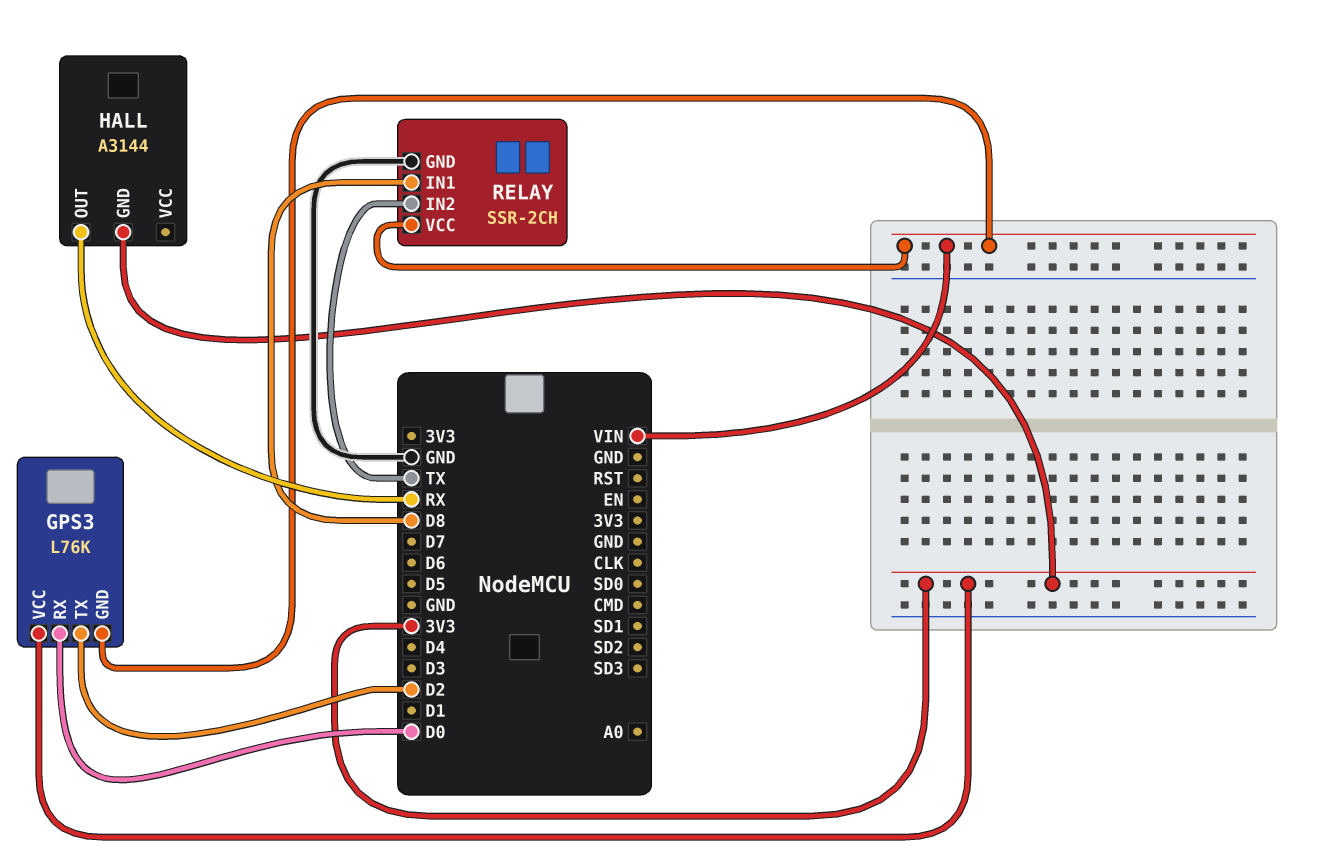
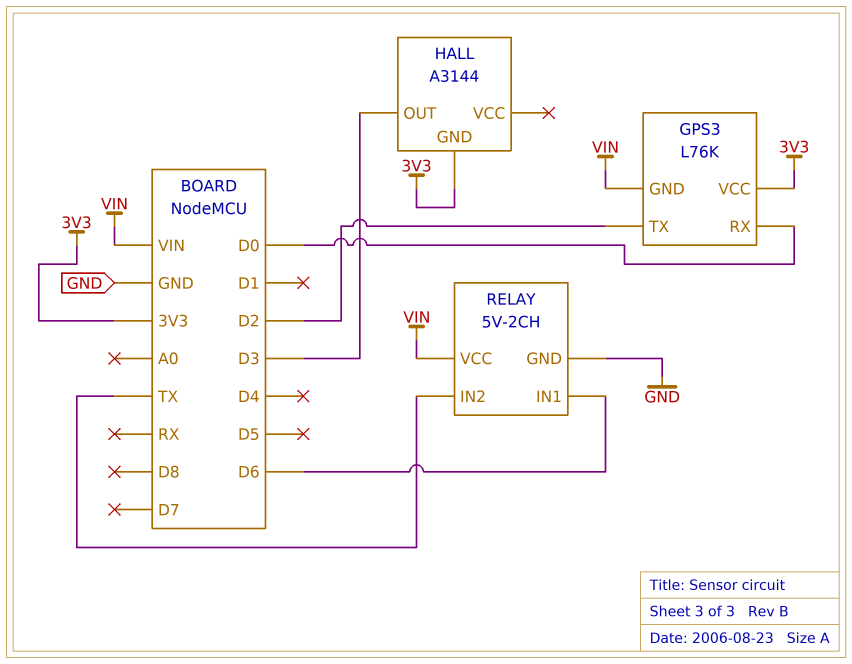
HALL pin OUT: RX -> D3
RELAY: SSR-2CH -> 5V-2CH
RELAY pin IN1: D8 -> D6

